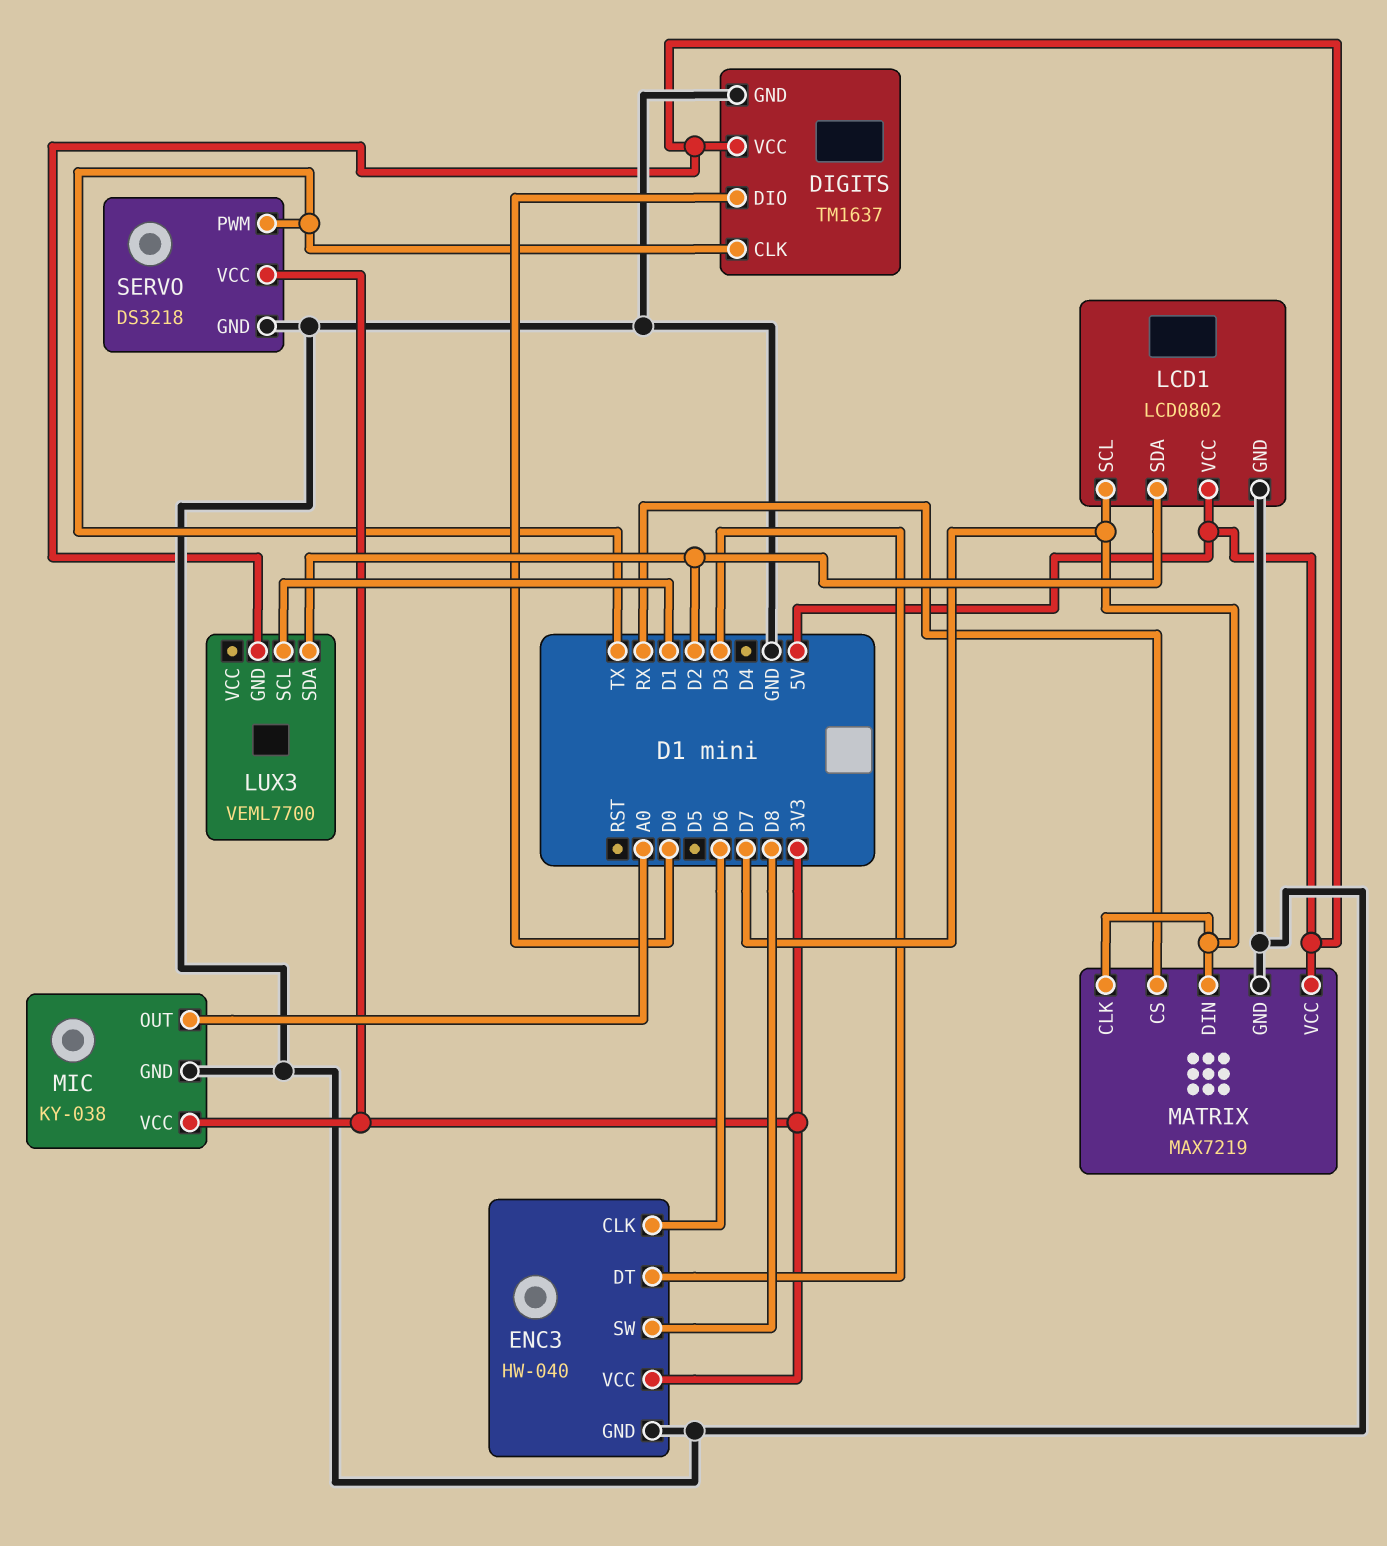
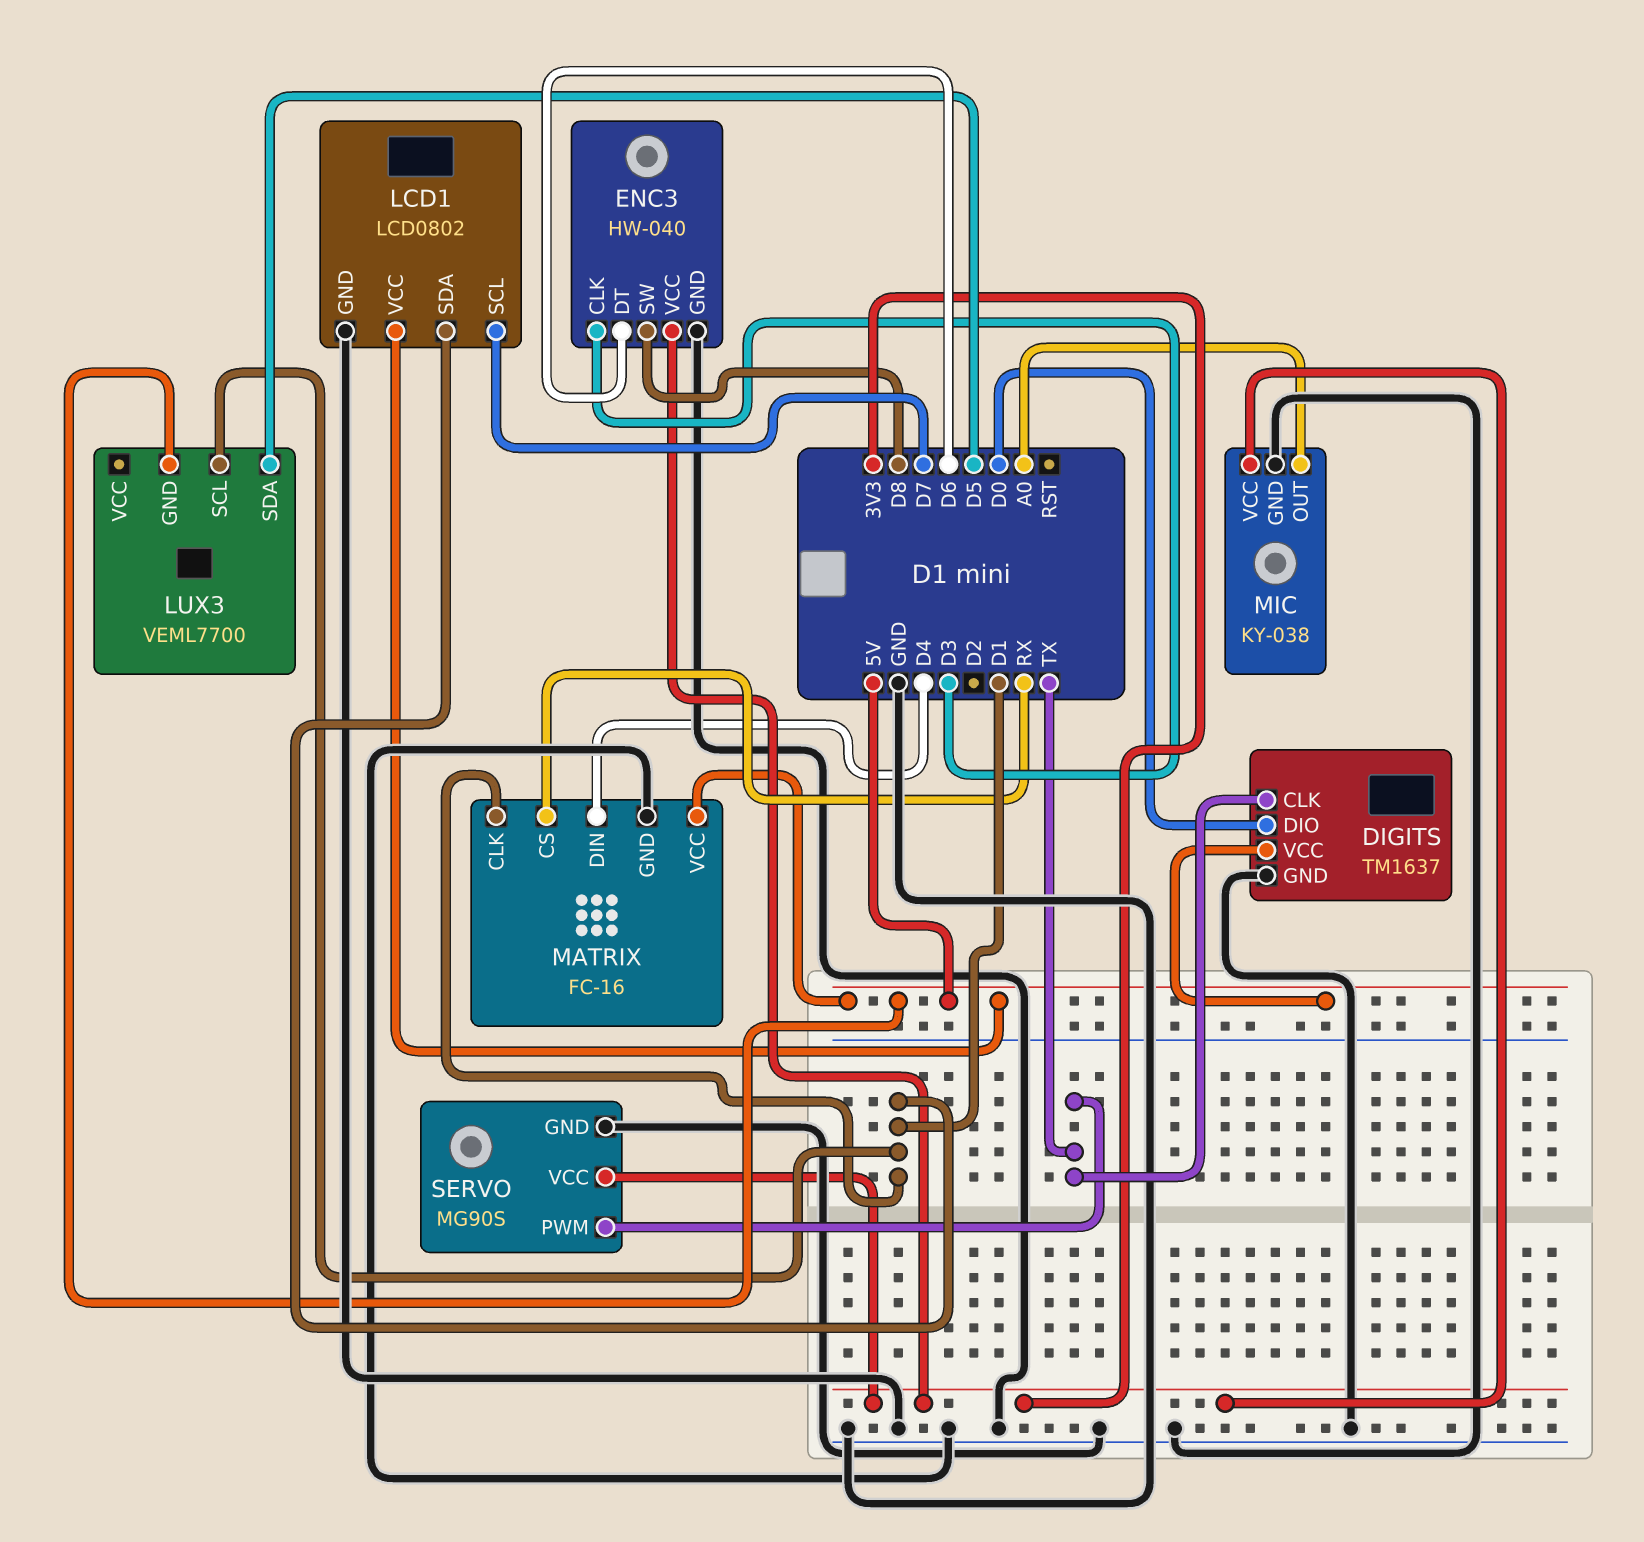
ENC3 pin CLK: D6 -> D3
ENC3 pin DT: D3 -> D6
LCD1 pin SDA: D2 -> D1
LUX3 pin SDA: D2 -> D5
MATRIX: MAX7219 -> FC-16
MATRIX pin CLK: D7 -> D1
MATRIX pin DIN: D7 -> D4
SERVO: DS3218 -> MG90S

